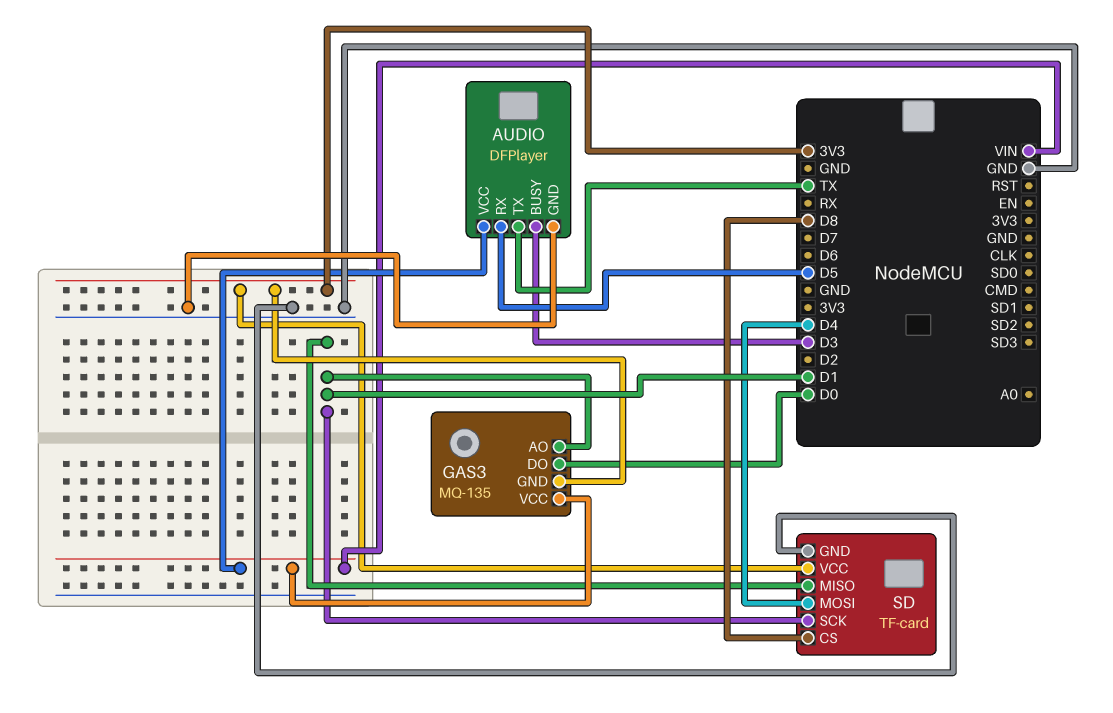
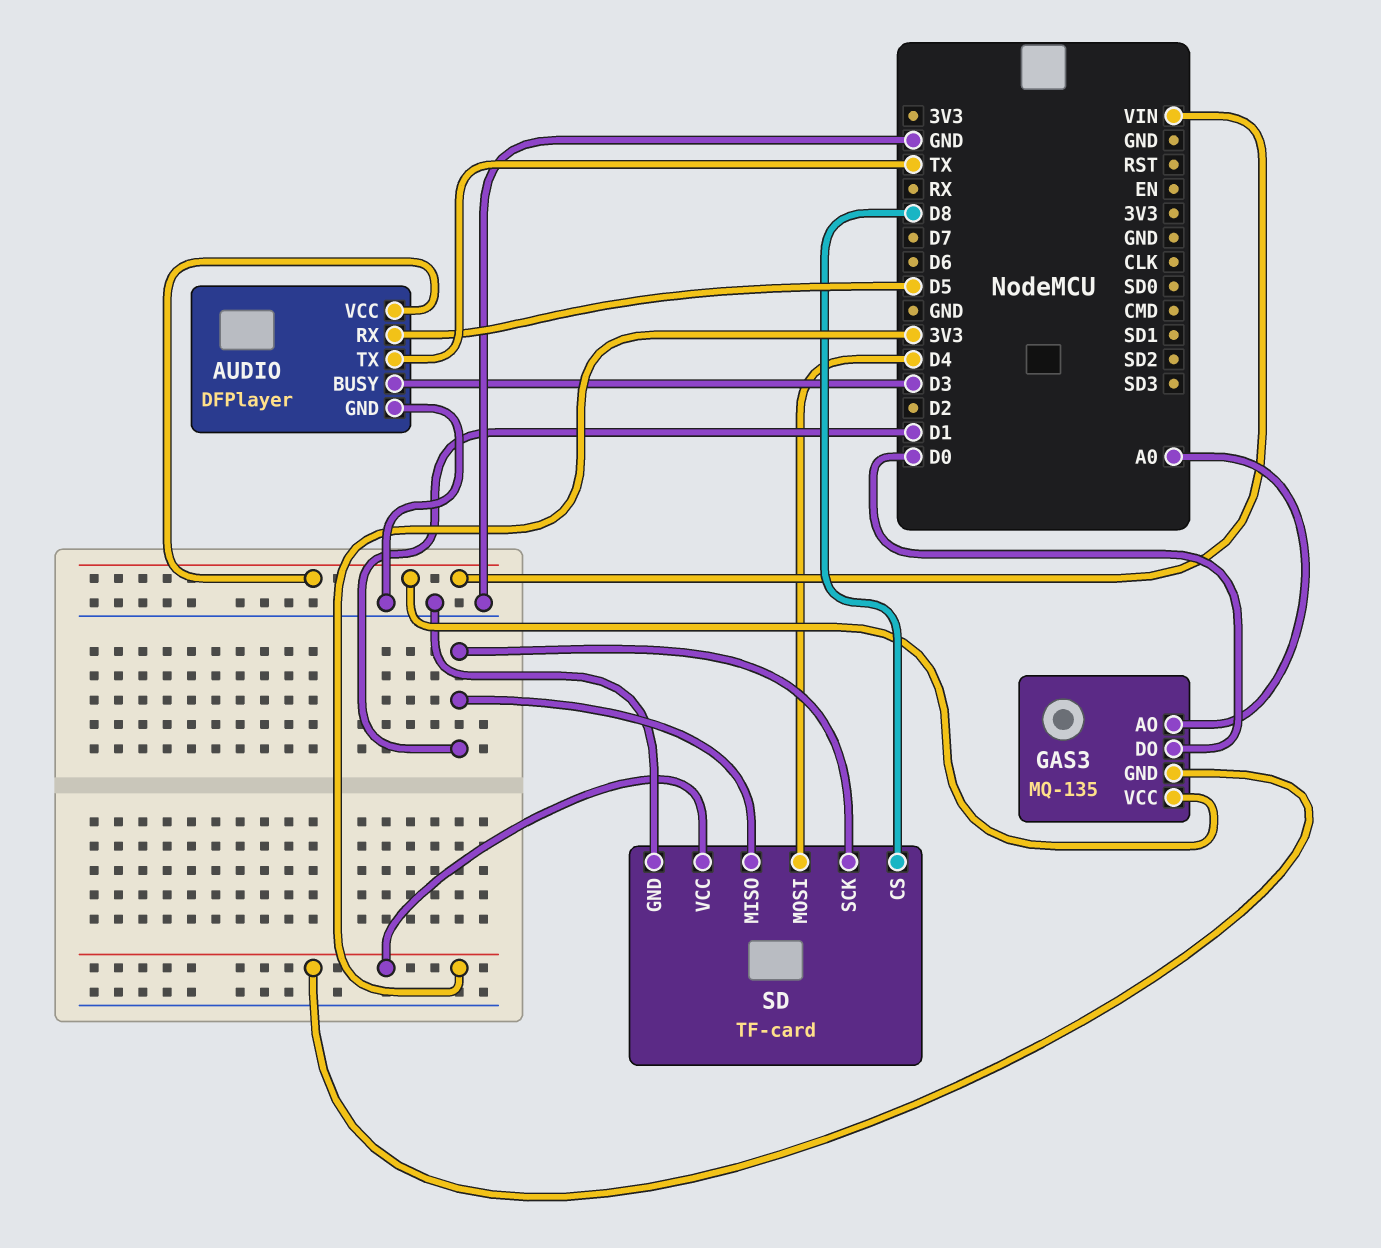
GAS3 pin AO: D1 -> A0

